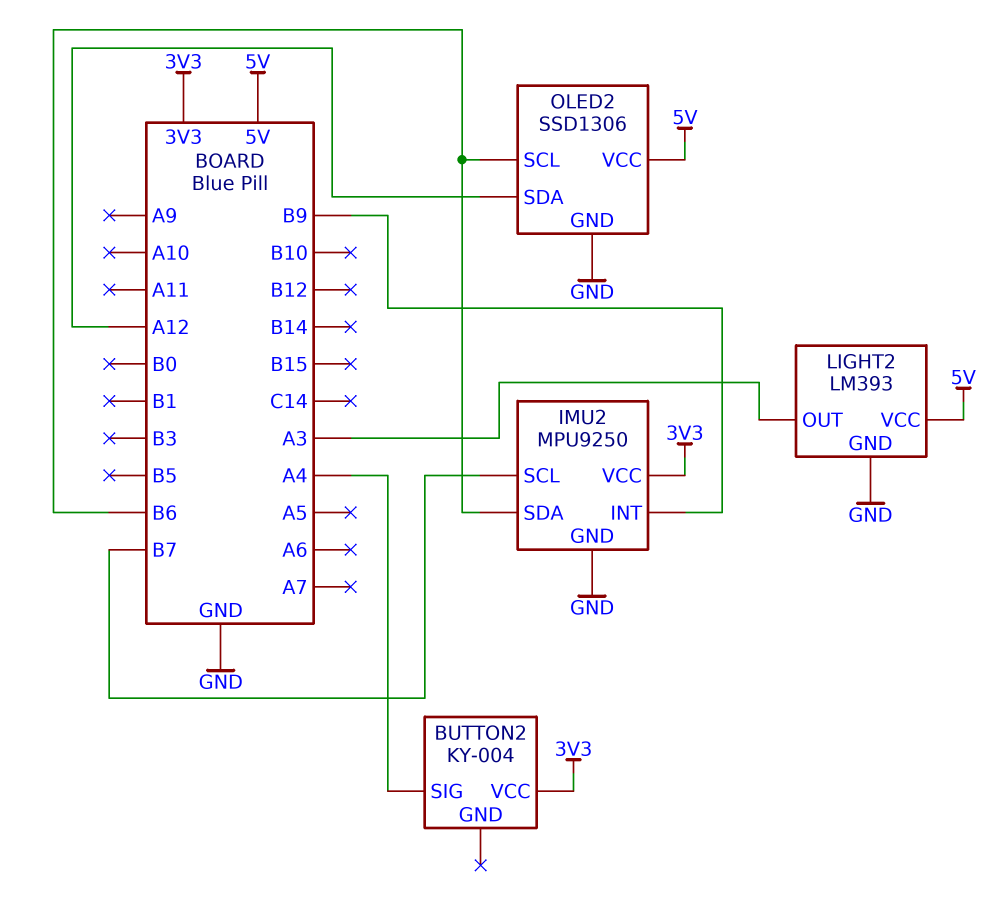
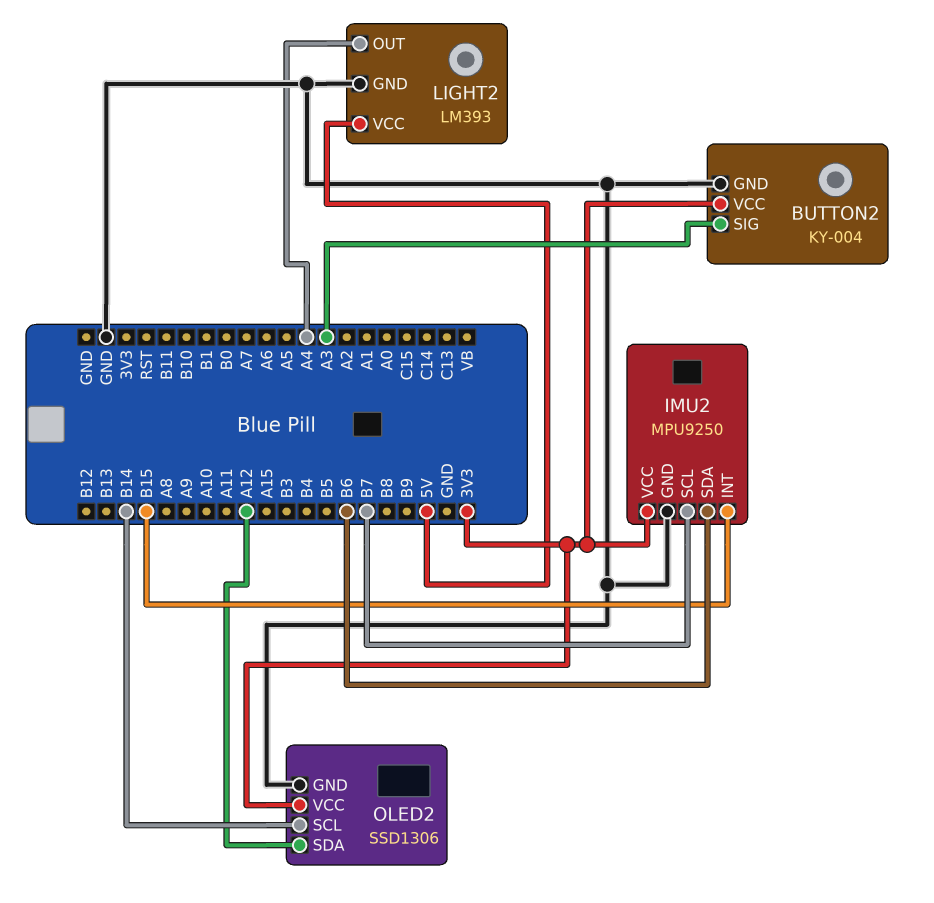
BUTTON2 pin GND: none -> GND
BUTTON2 pin SIG: A4 -> A3
IMU2 pin INT: B9 -> B15
LIGHT2 pin OUT: A3 -> A4
OLED2 pin SCL: B6 -> B14
OLED2 pin VCC: 5V -> 3V3

